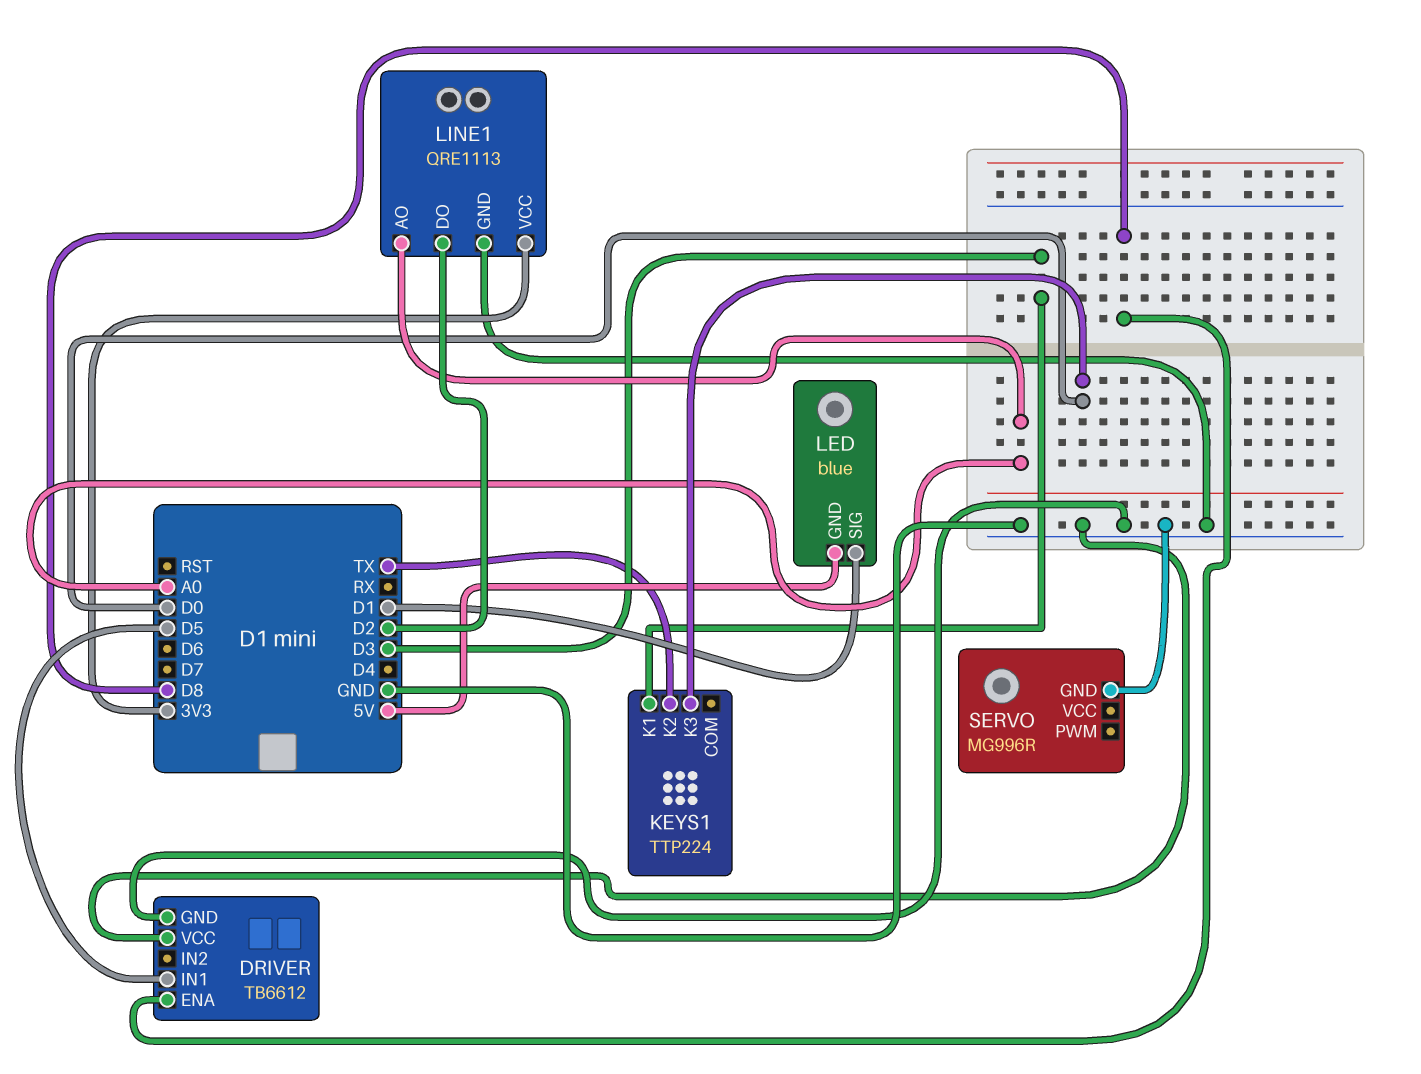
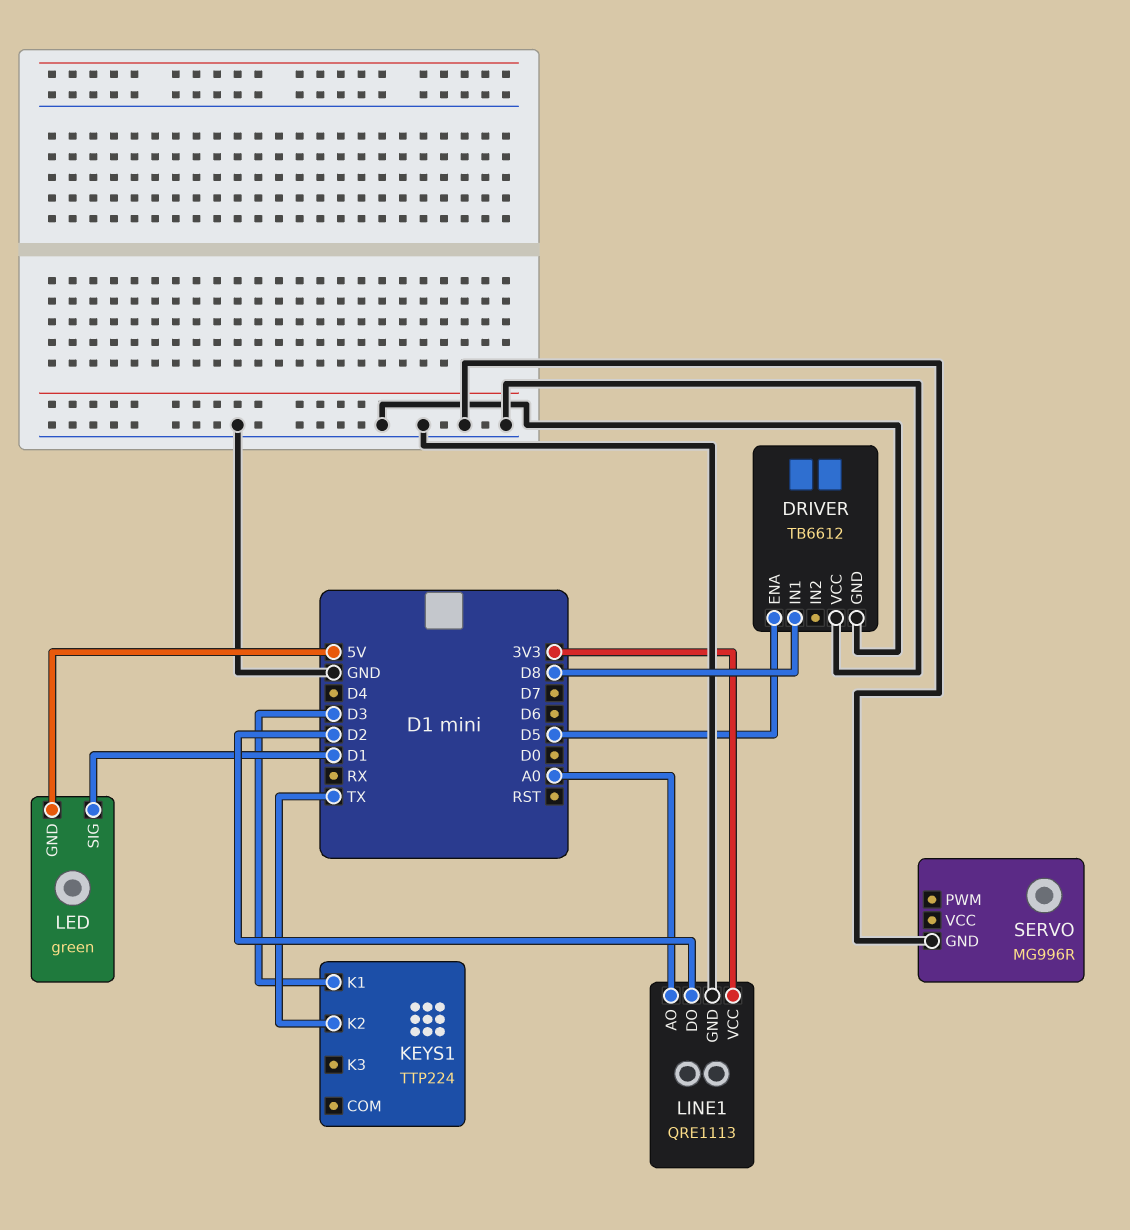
DRIVER pin ENA: D8 -> D5
DRIVER pin IN1: D5 -> D8
KEYS1 pin K3: D0 -> none
LED: blue -> green

